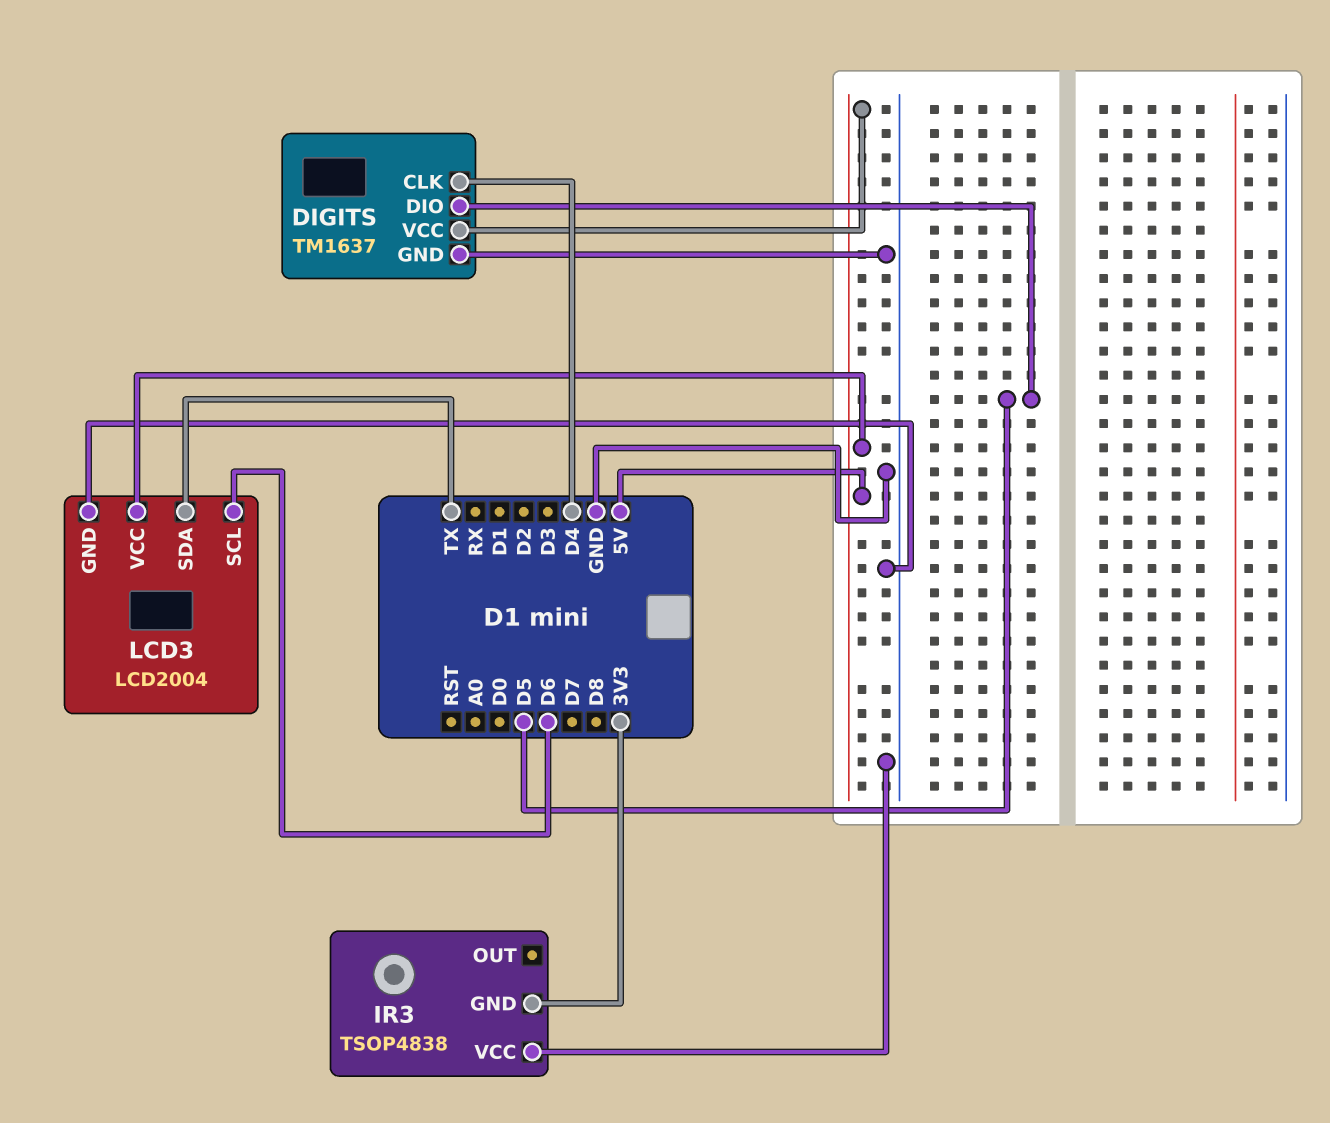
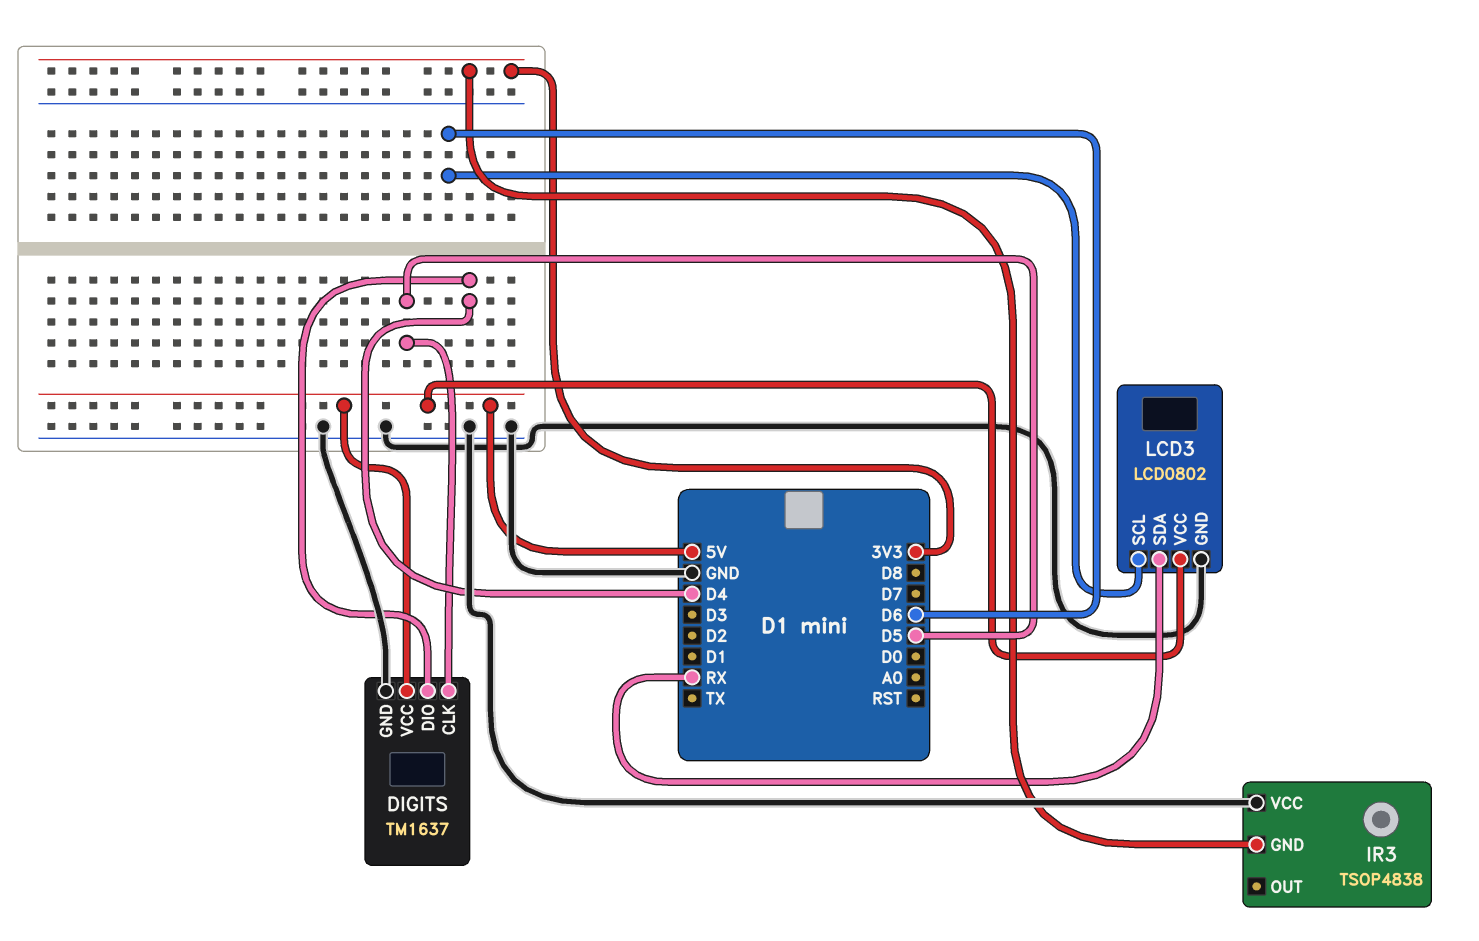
DIGITS pin CLK: D4 -> D5
DIGITS pin DIO: D5 -> D4
LCD3: LCD2004 -> LCD0802
LCD3 pin SDA: TX -> RX

